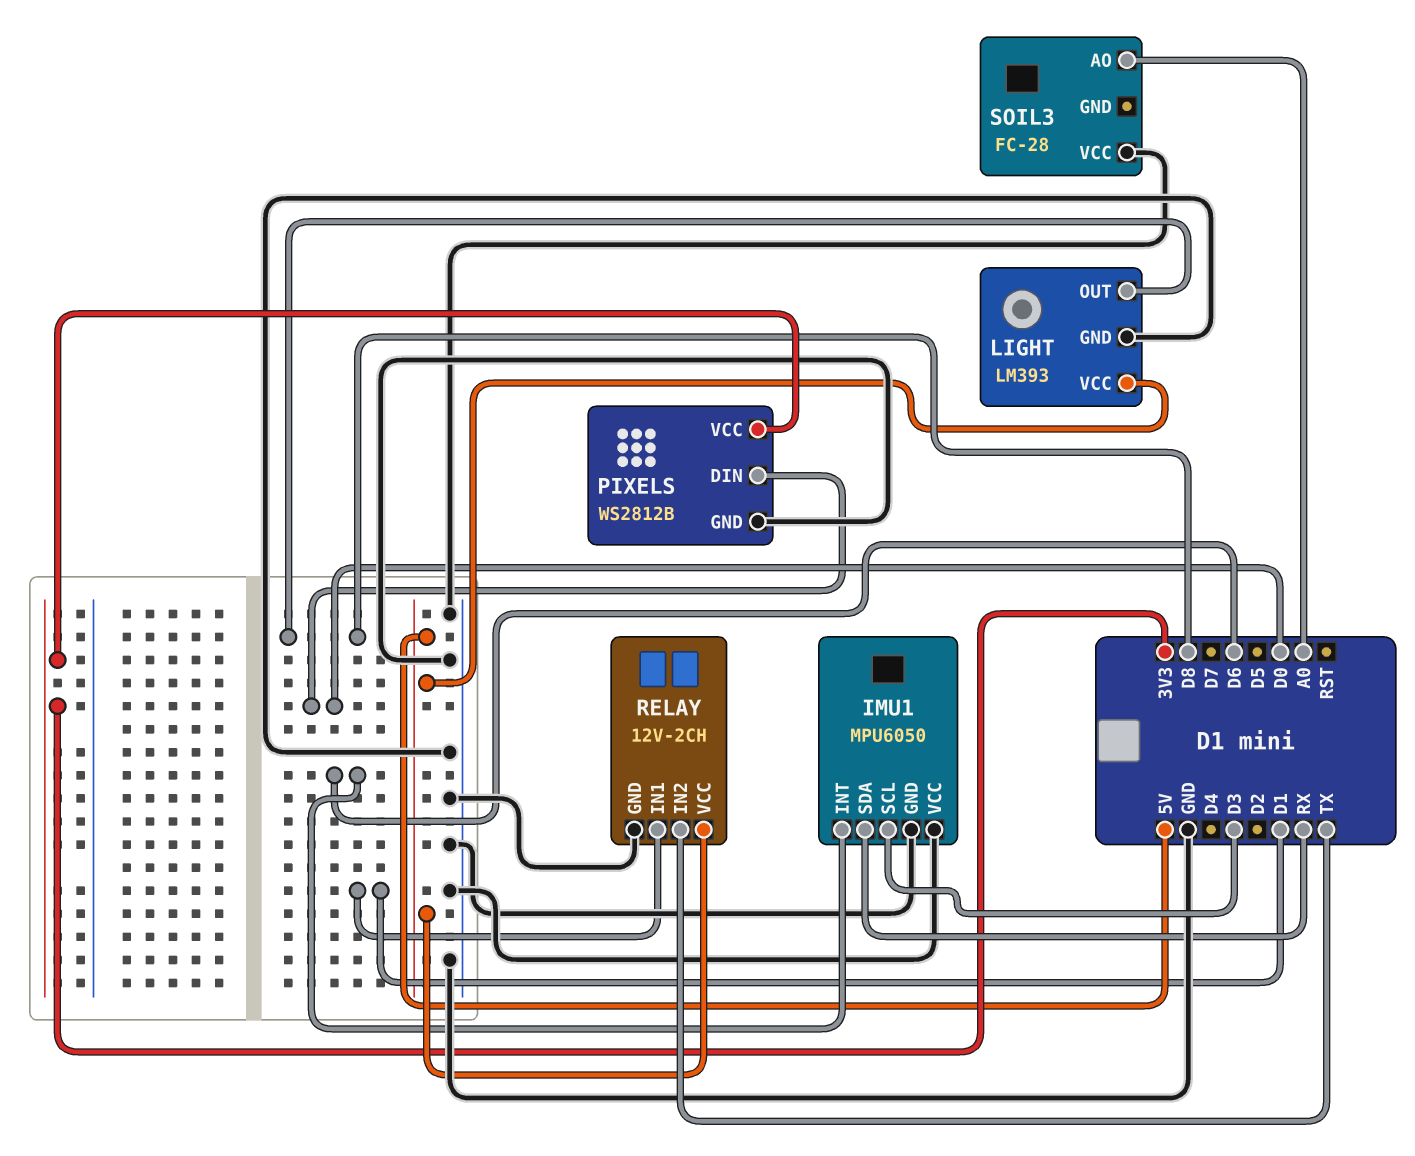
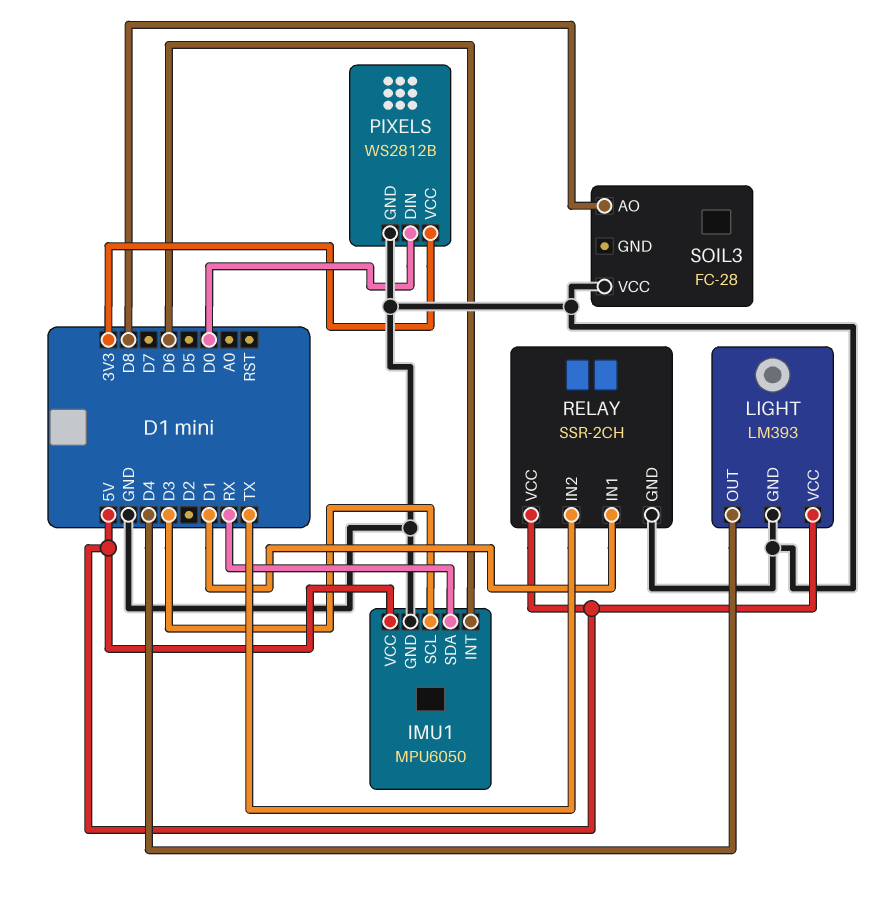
IMU1 pin VCC: GND -> 5V
LIGHT pin OUT: D8 -> D4
RELAY: 12V-2CH -> SSR-2CH
SOIL3 pin AO: A0 -> D8

